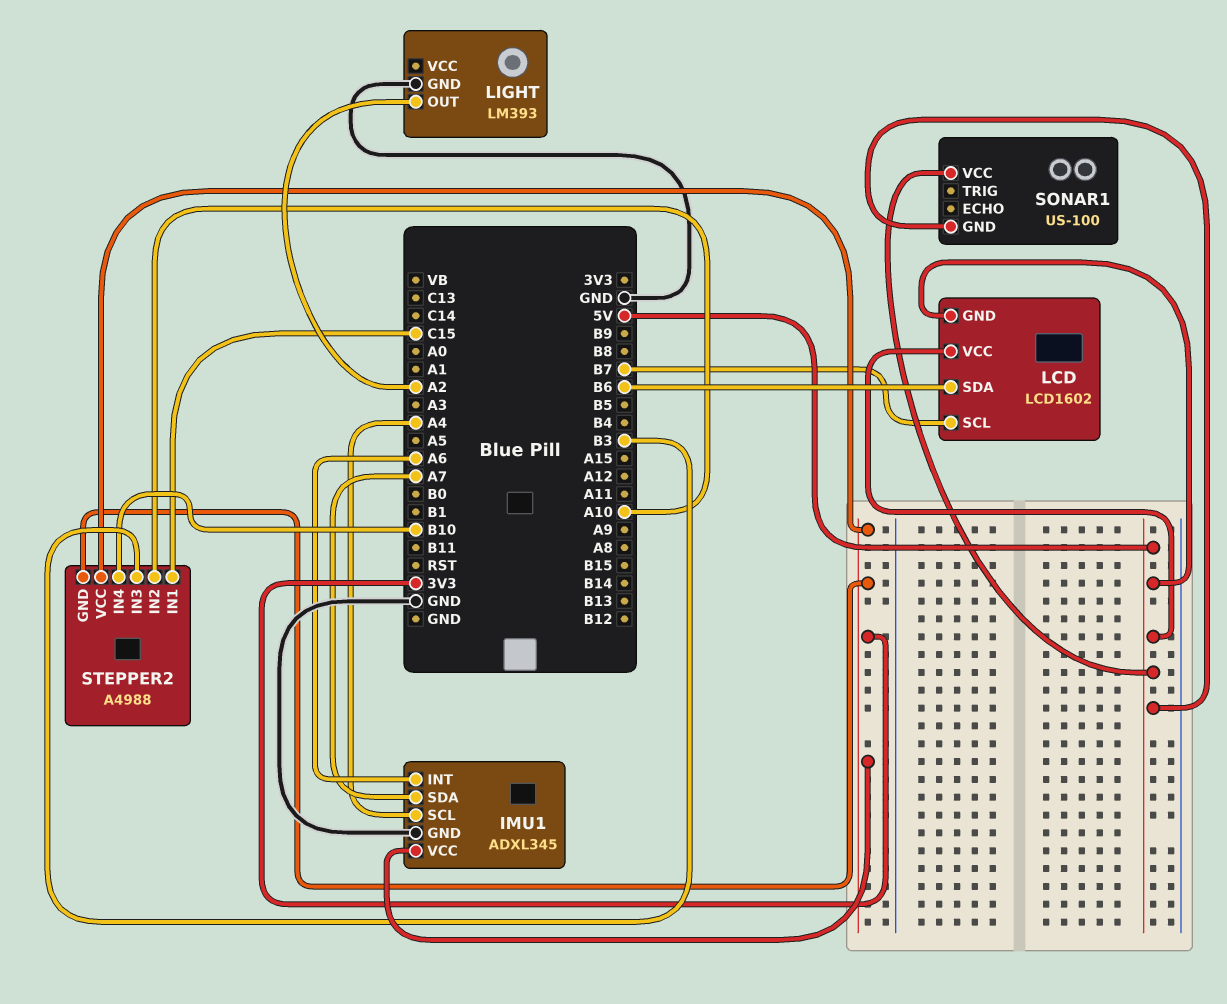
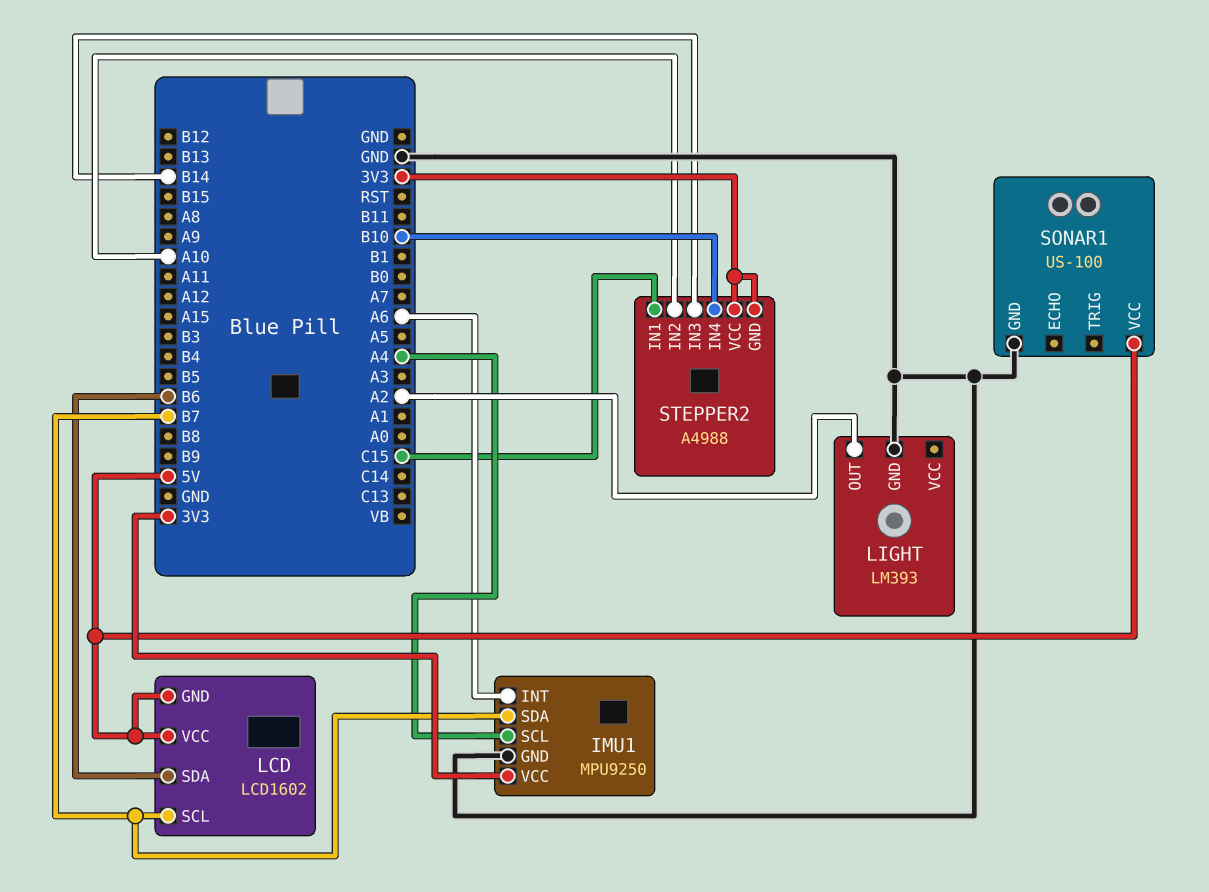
IMU1: ADXL345 -> MPU9250
IMU1 pin SDA: A7 -> B7
SONAR1 pin GND: 5V -> GND
STEPPER2 pin IN3: B3 -> B14

